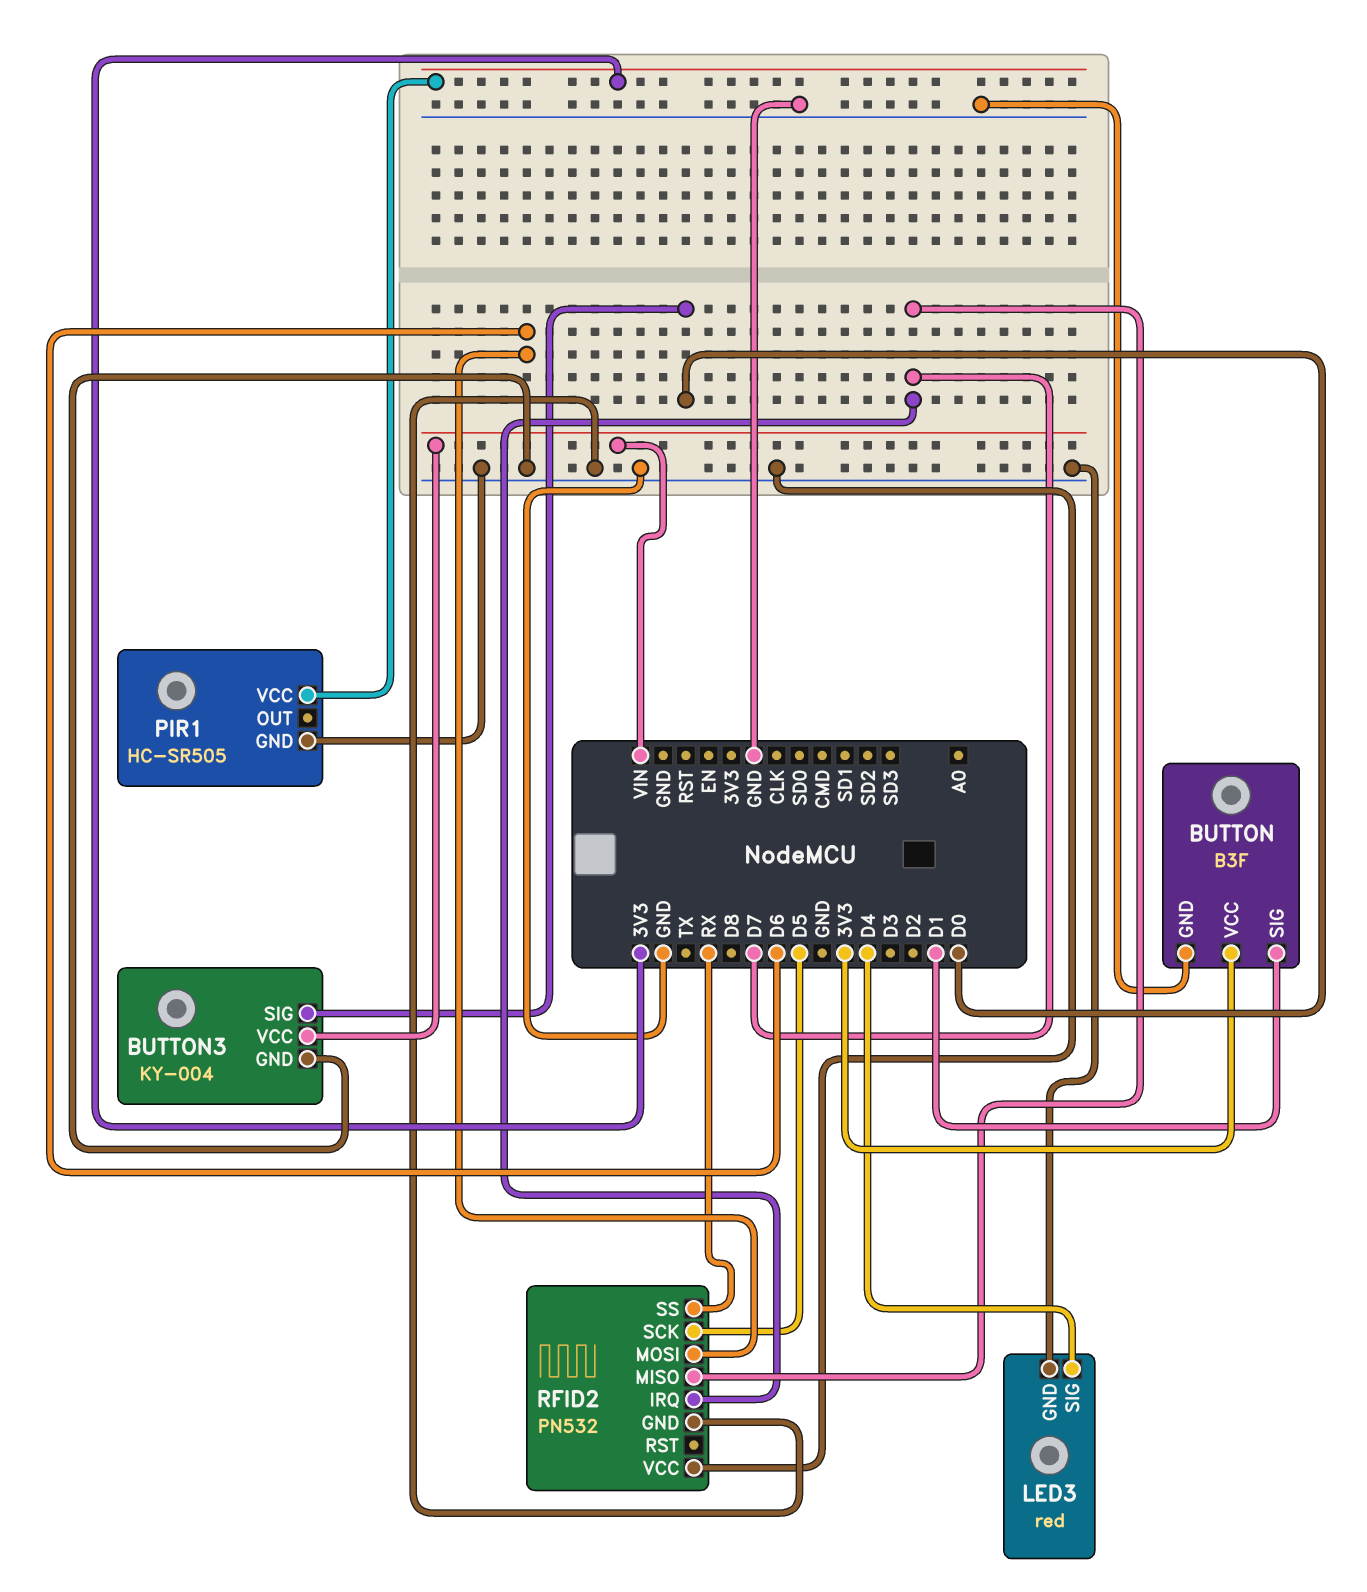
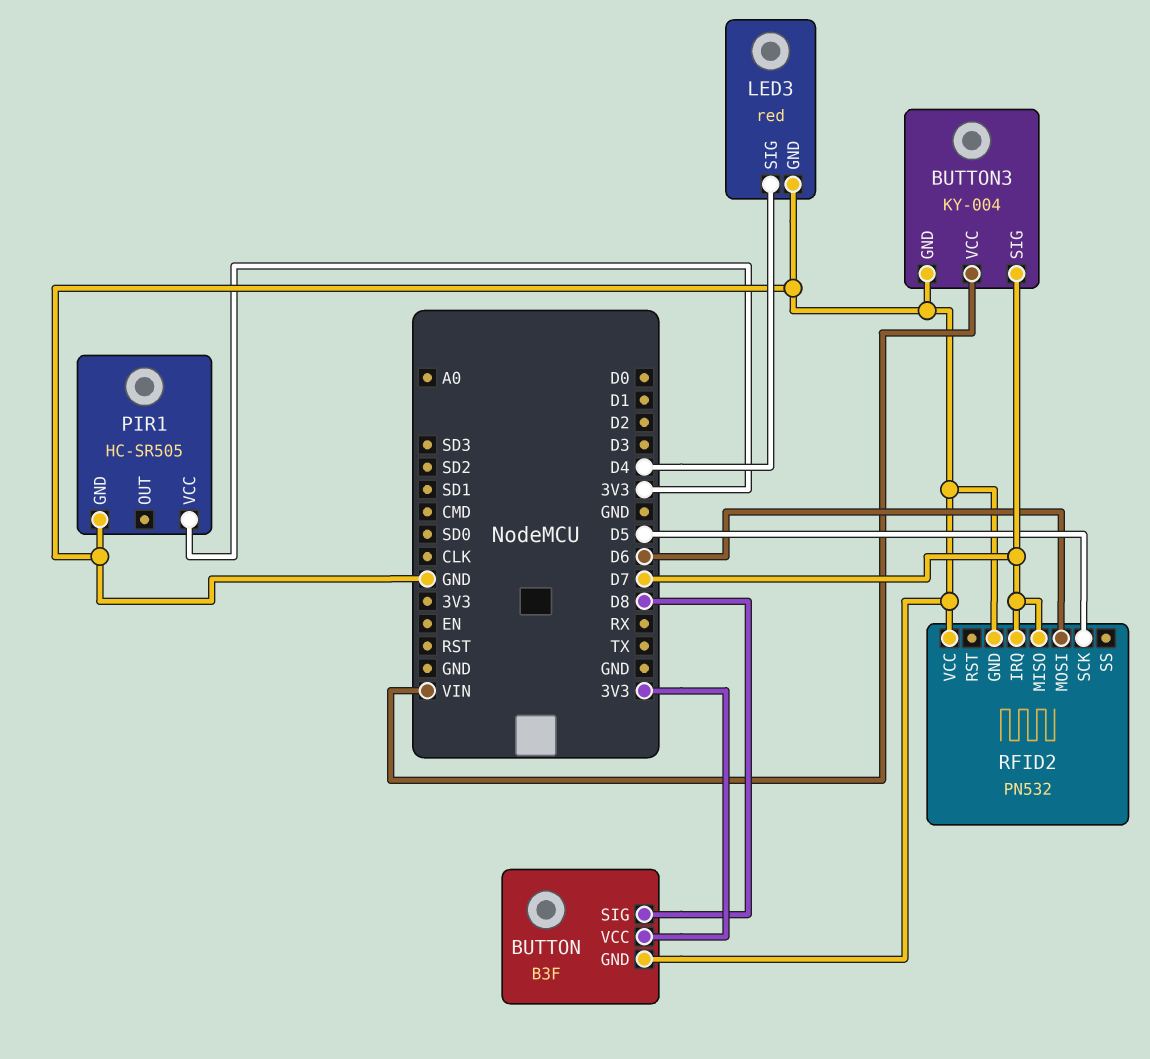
BUTTON pin SIG: D1 -> D8
BUTTON3 pin SIG: D0 -> D7
RFID2 pin SS: RX -> none

